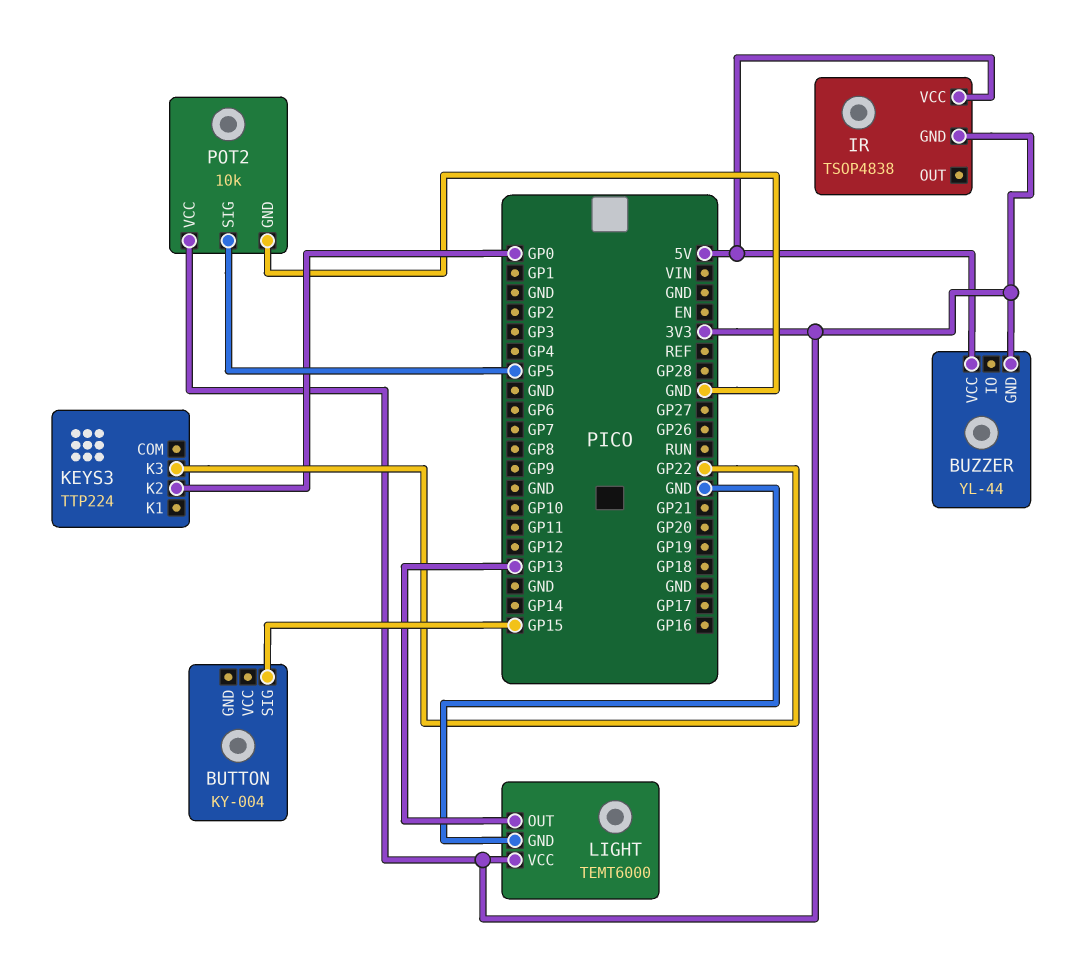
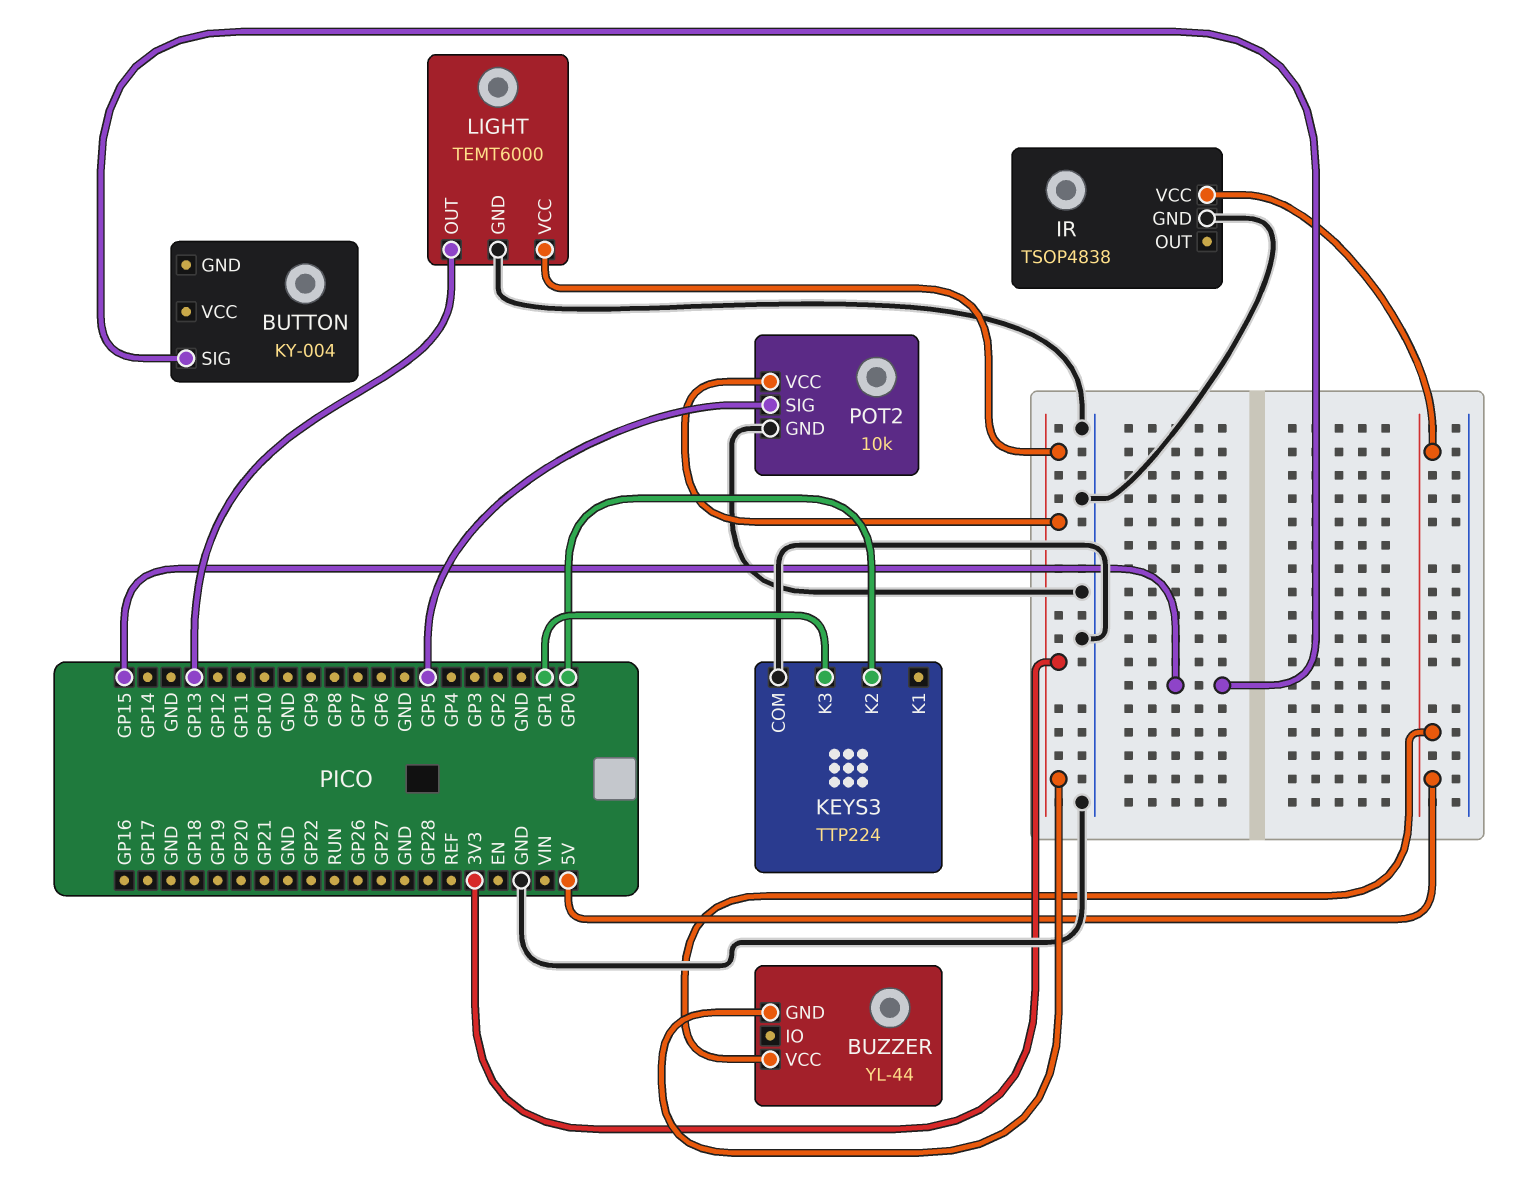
IR pin GND: 3V3 -> GND
KEYS3 pin COM: none -> GND
KEYS3 pin K3: GP22 -> GP1

